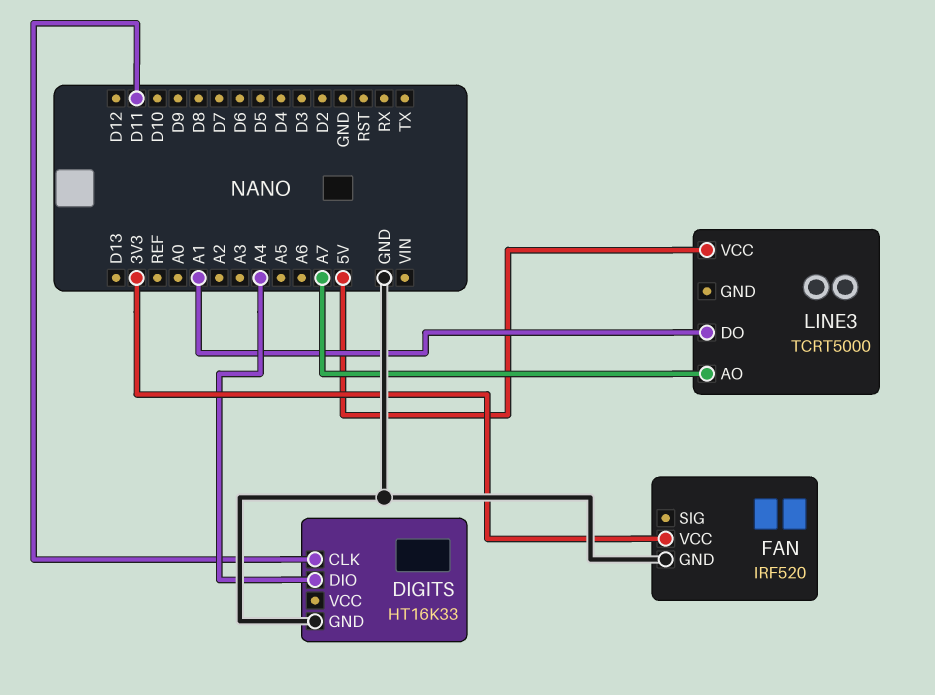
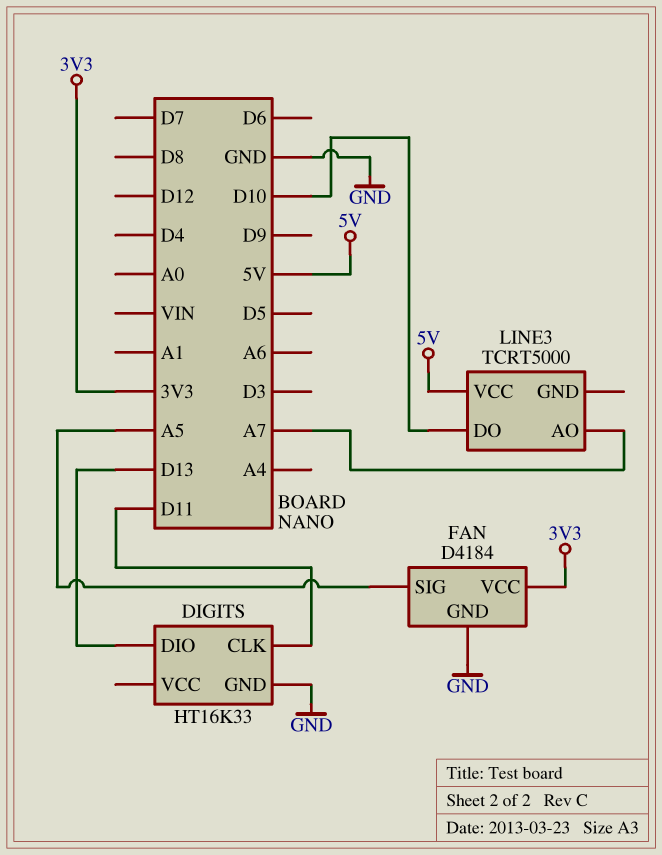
DIGITS pin DIO: A4 -> D13
FAN: IRF520 -> D4184
FAN pin SIG: none -> A5
LINE3 pin DO: A1 -> D10

